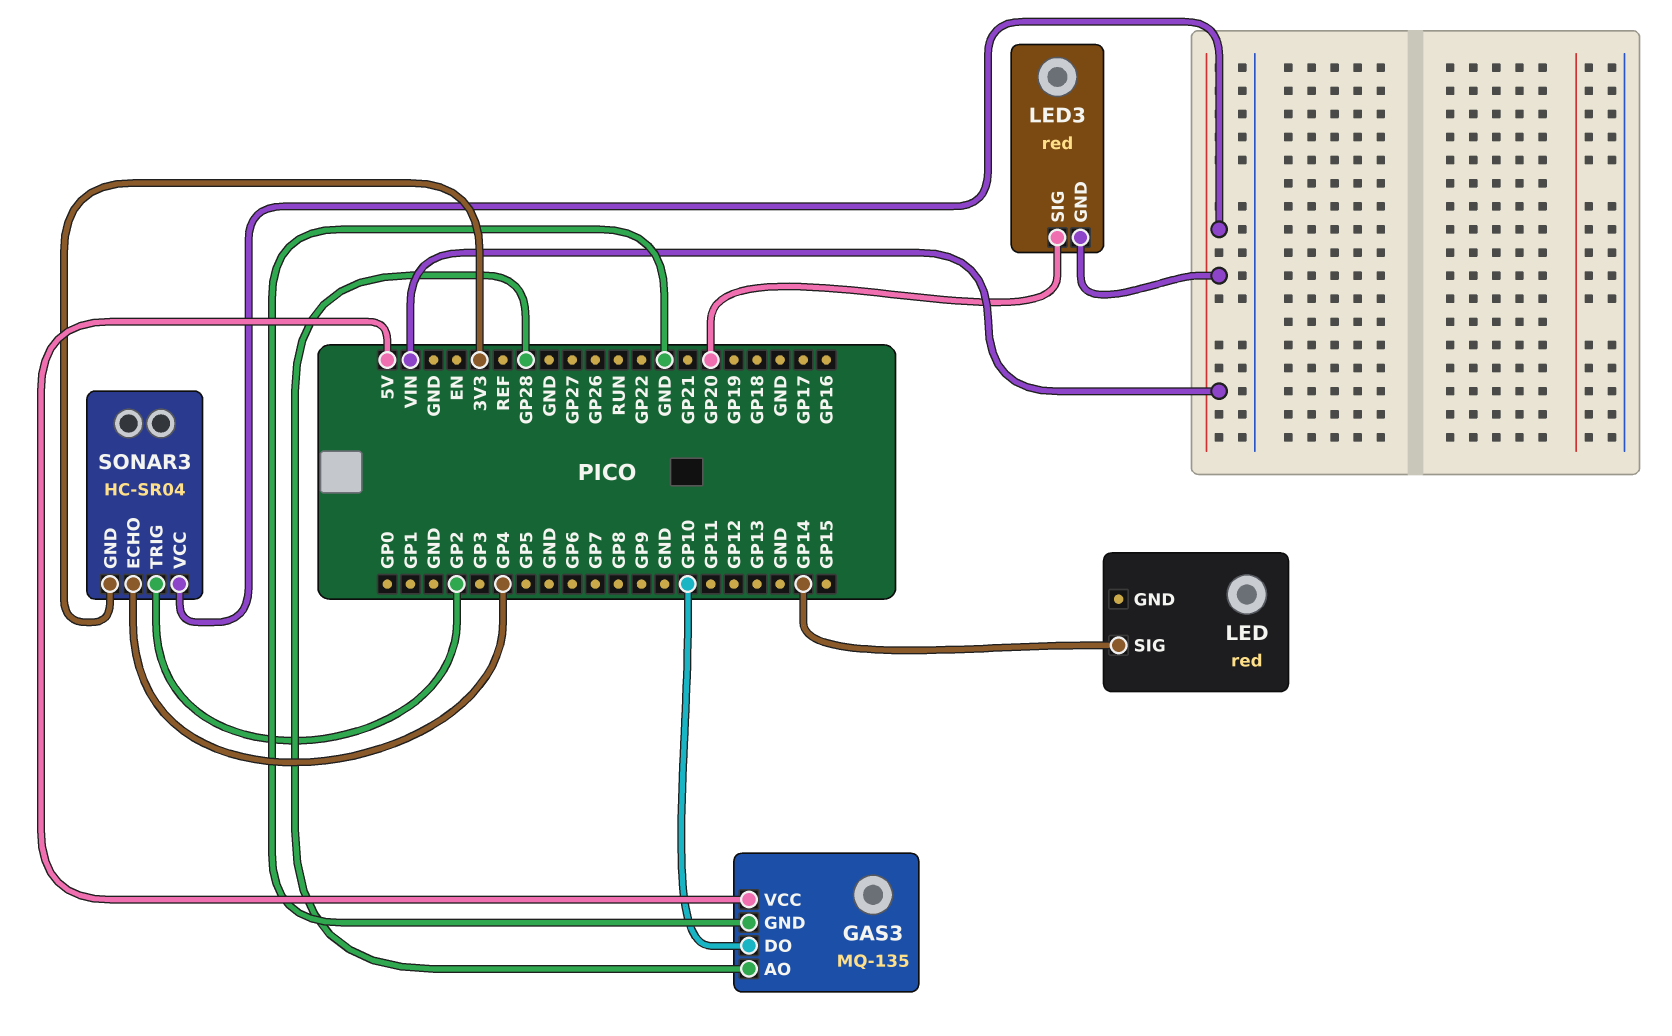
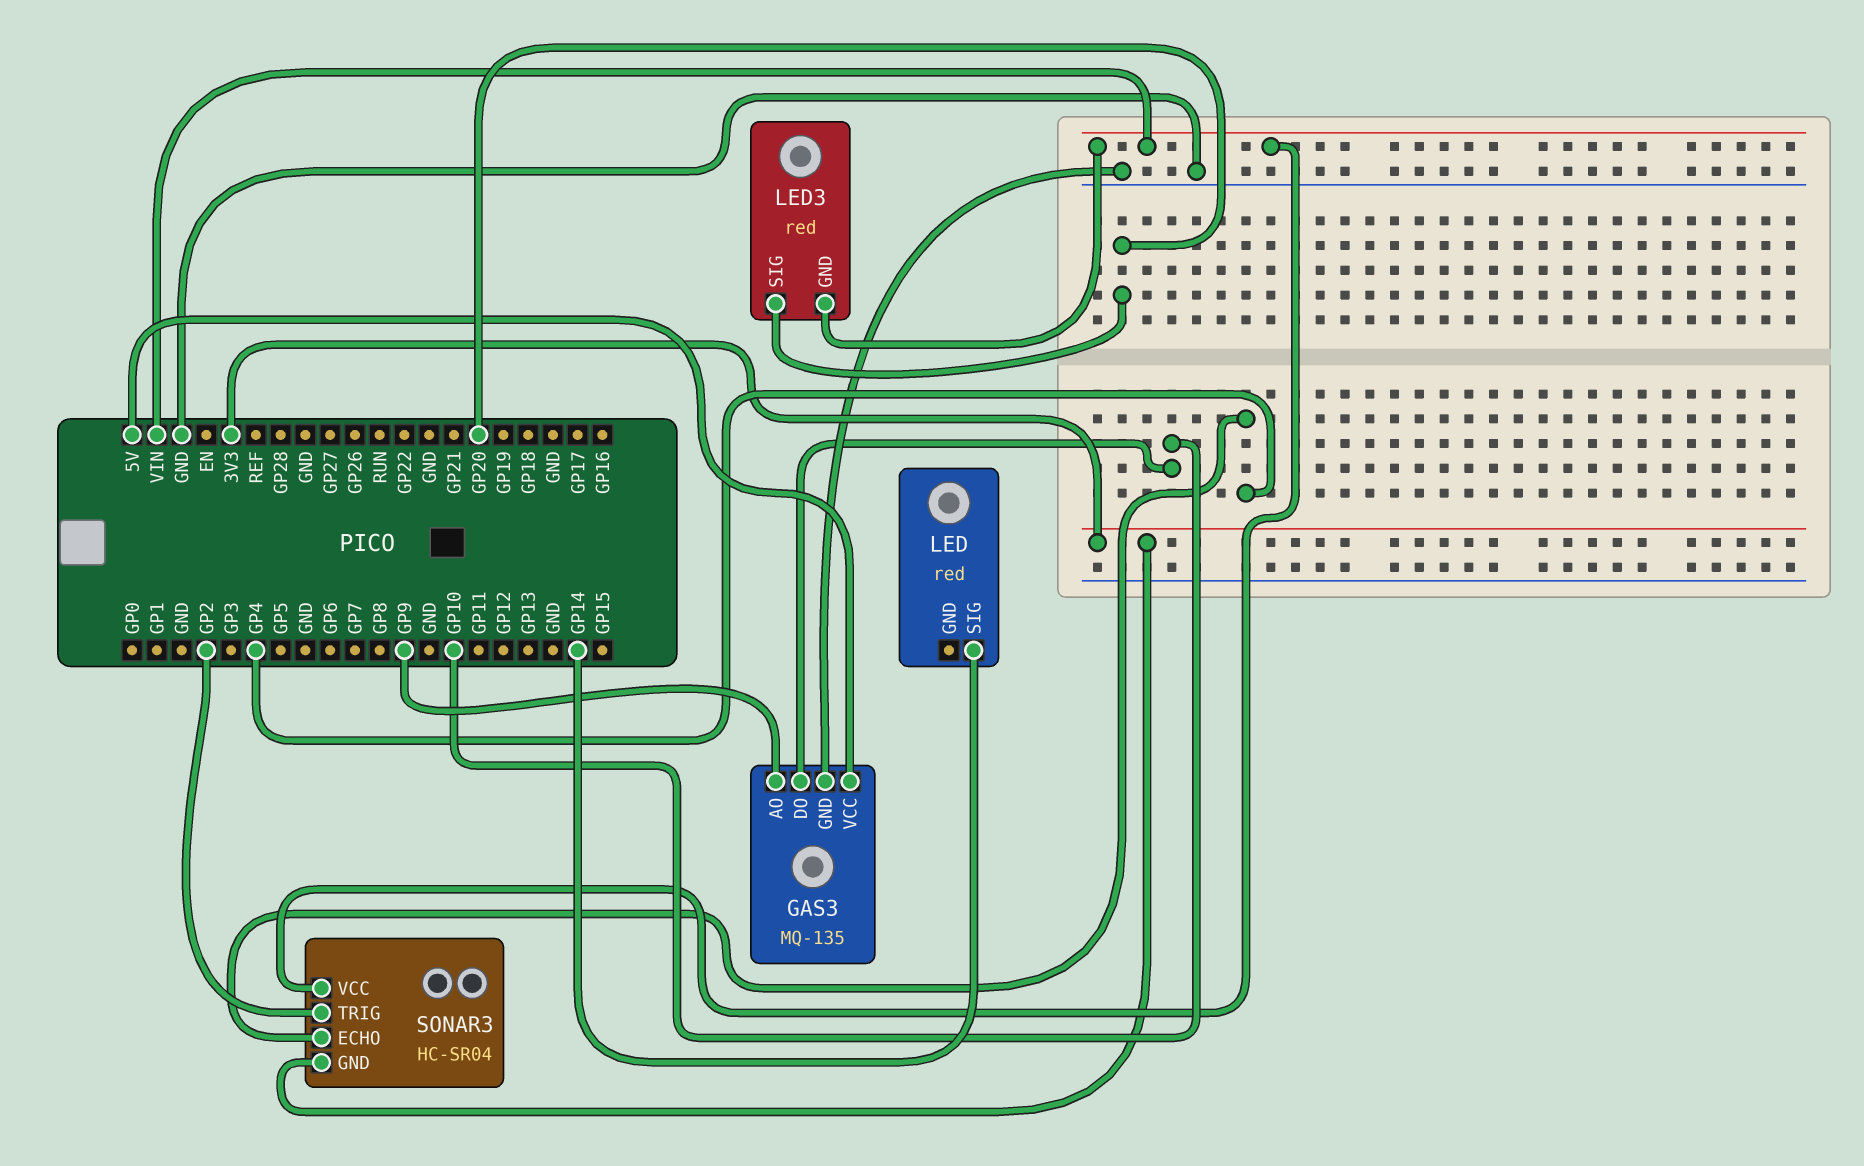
GAS3 pin AO: GP28 -> GP9

